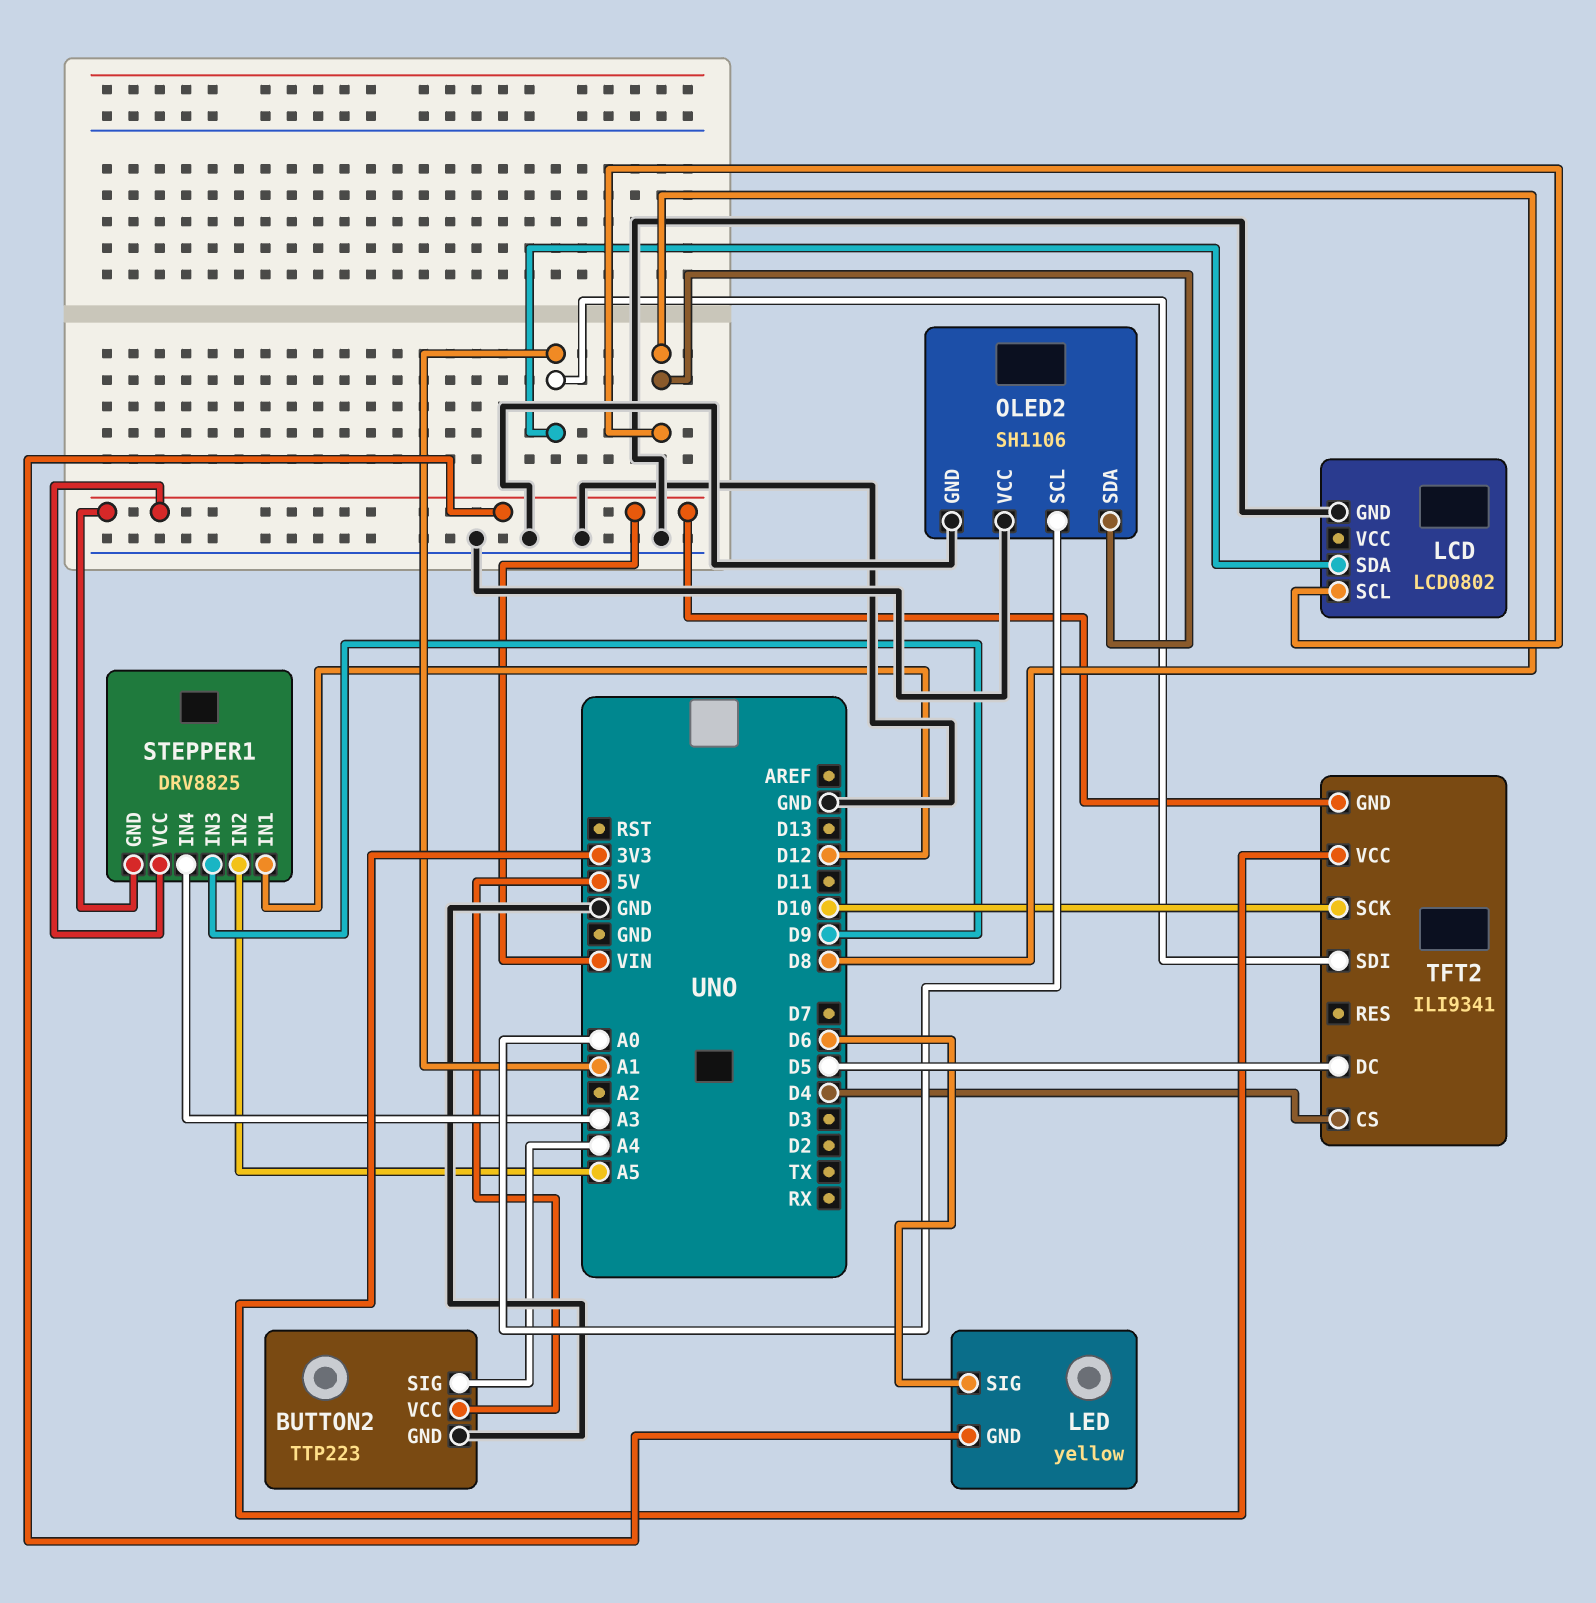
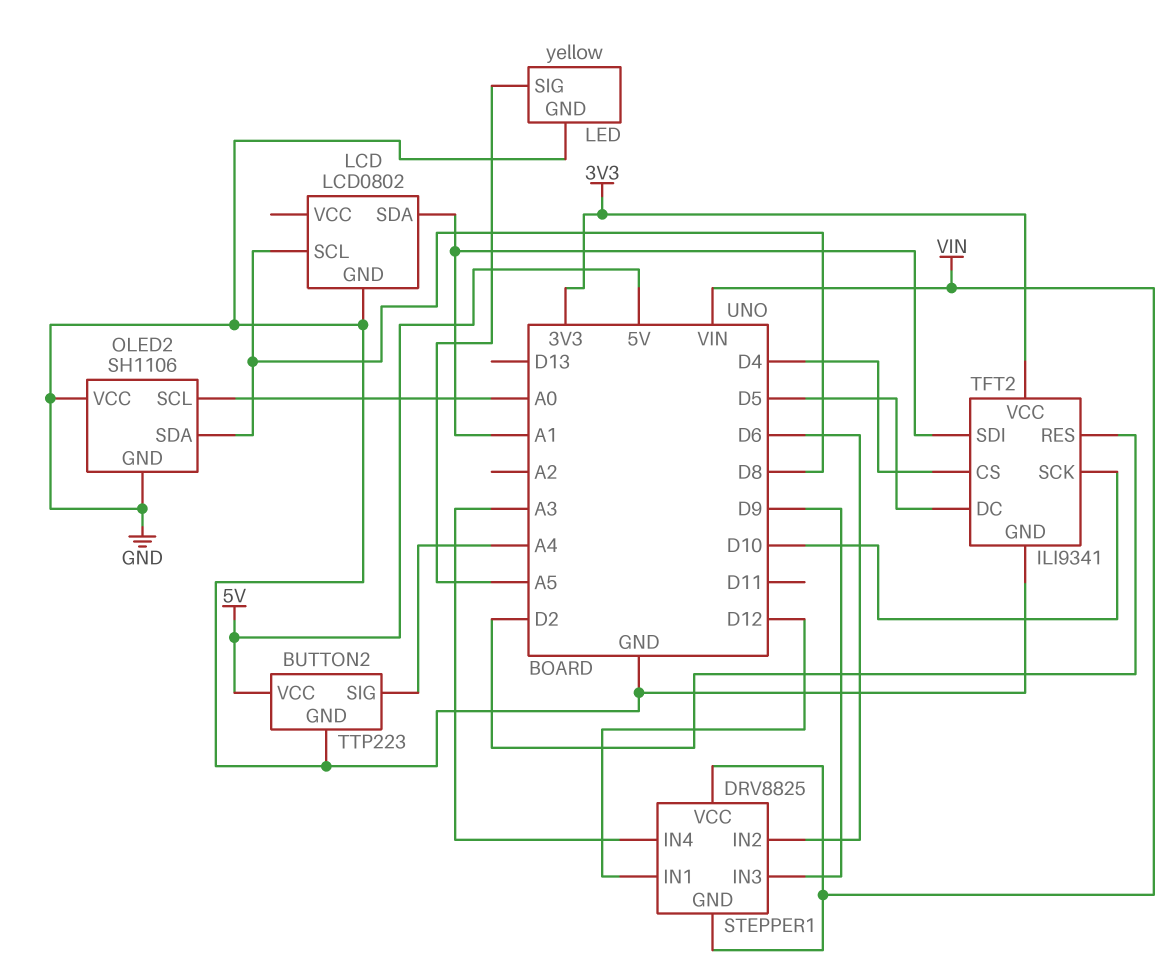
LED pin GND: VIN -> GND
LED pin SIG: D6 -> A5
STEPPER1 pin IN2: A5 -> D6
TFT2 pin GND: VIN -> GND
TFT2 pin RES: none -> D2

